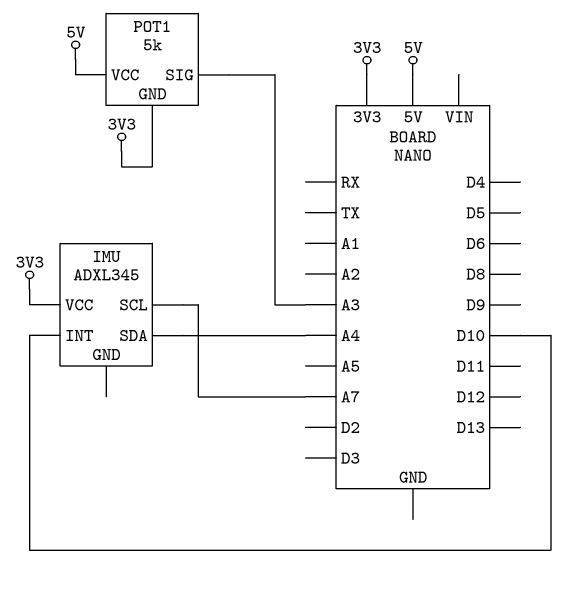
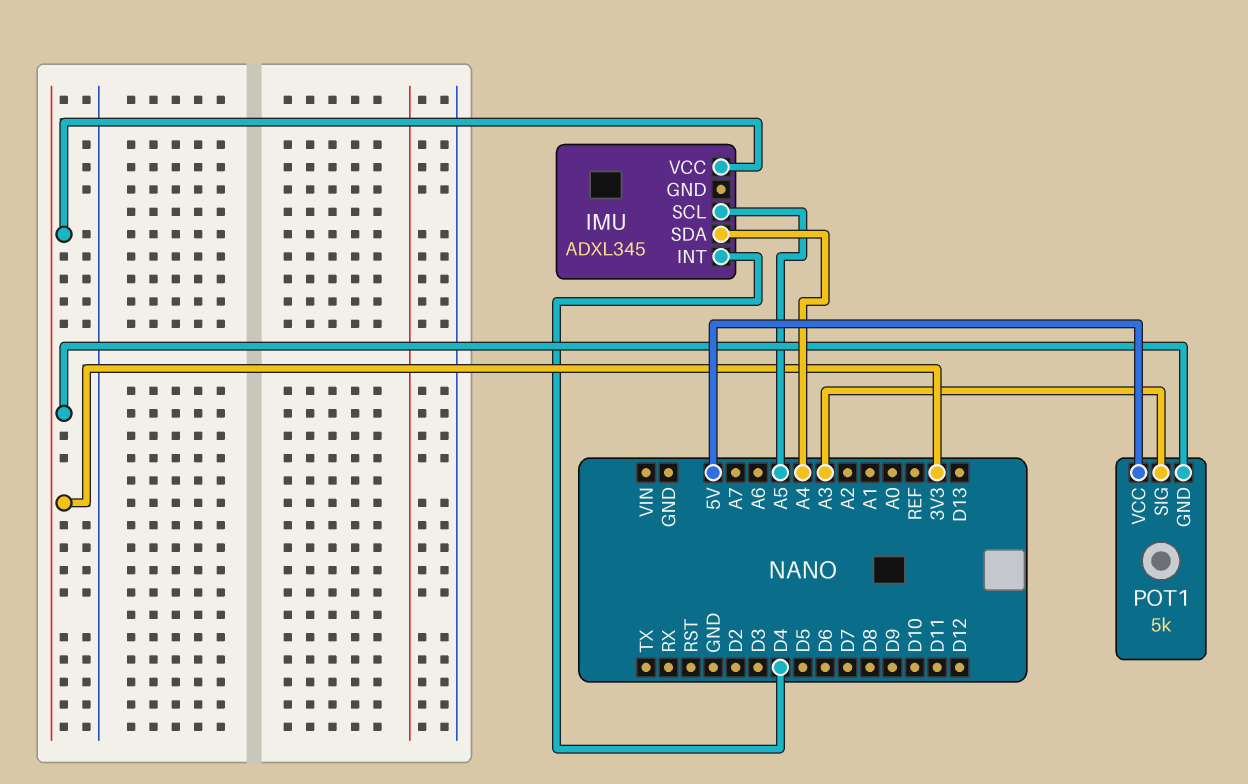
IMU pin INT: D10 -> D4
IMU pin SCL: A7 -> A5

